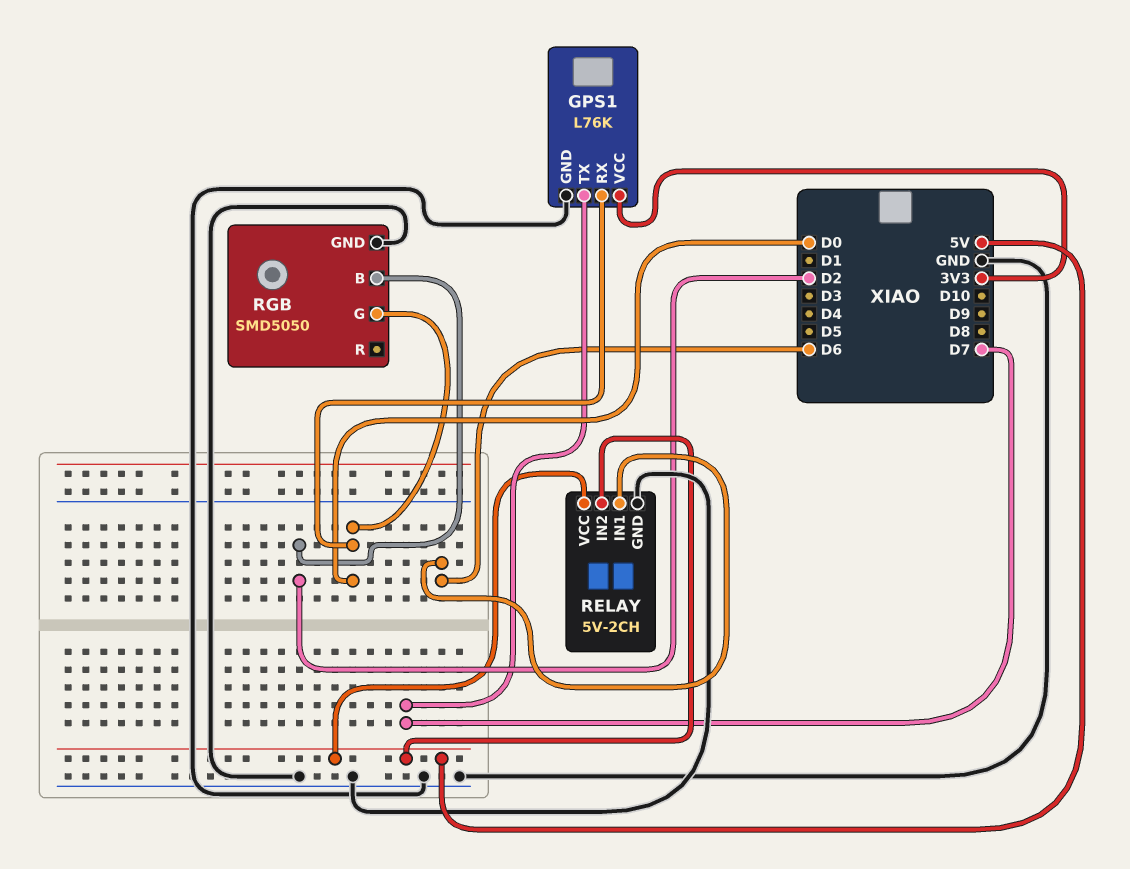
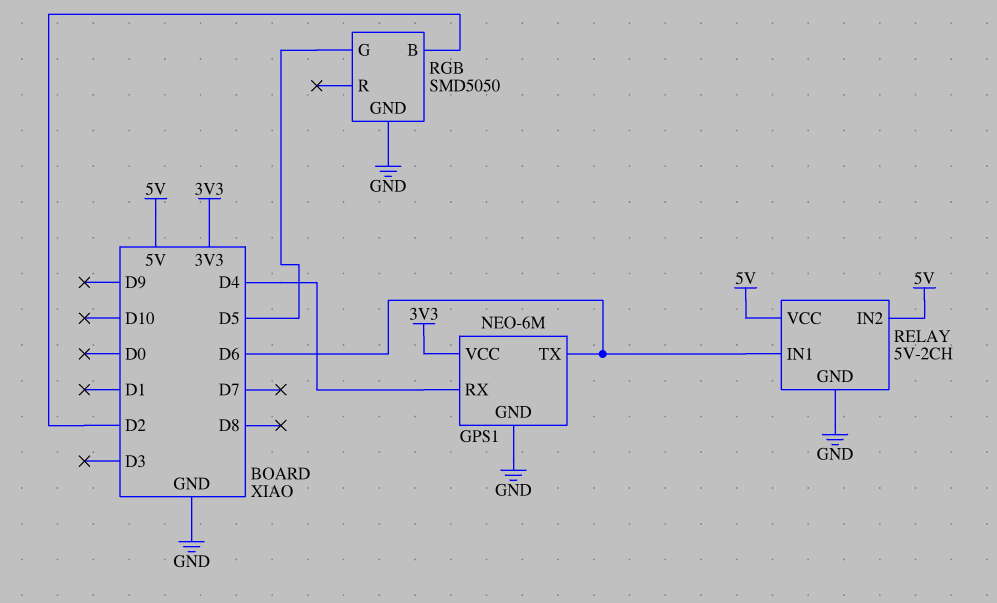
GPS1: L76K -> NEO-6M
GPS1 pin RX: D0 -> D4
GPS1 pin TX: D7 -> D6
RGB pin G: D0 -> D5

